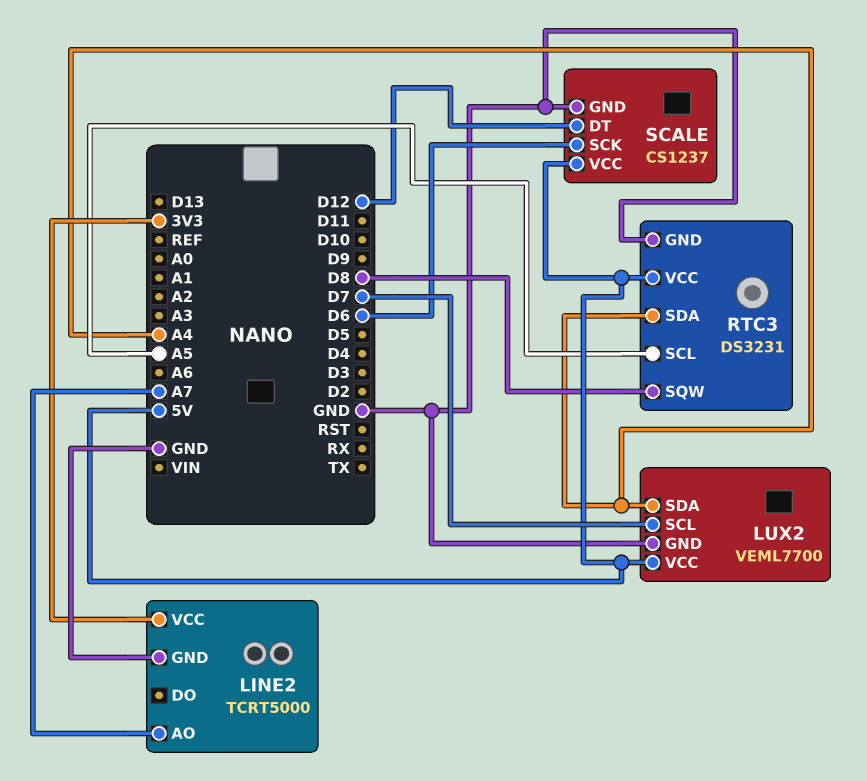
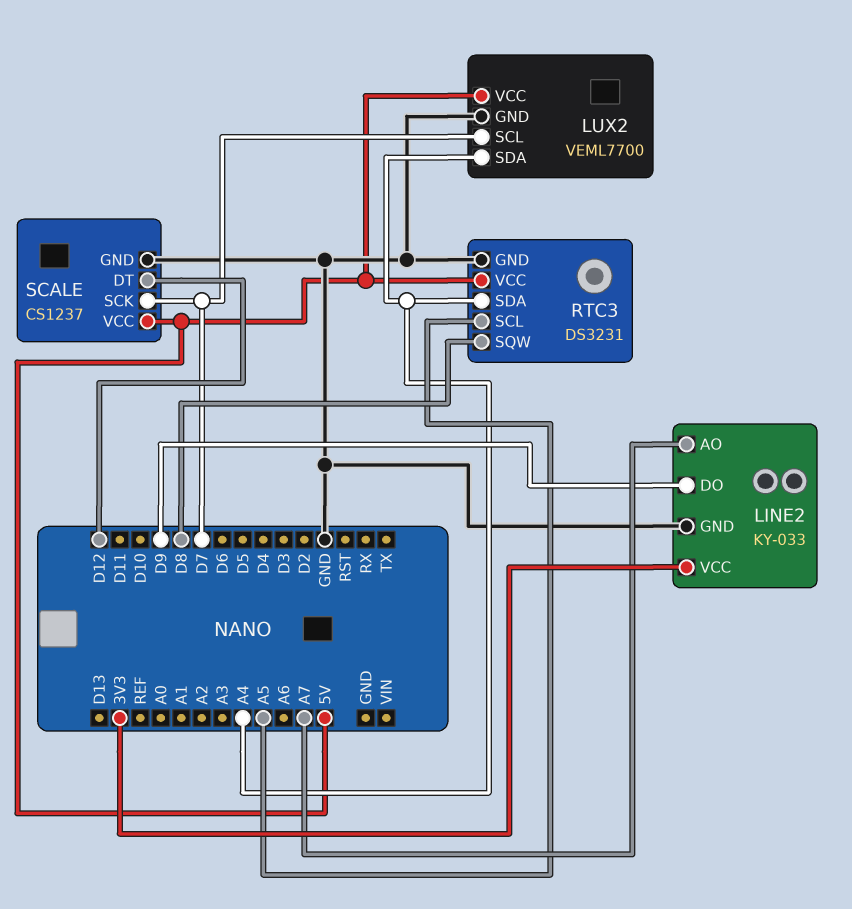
LINE2: TCRT5000 -> KY-033
LINE2 pin DO: none -> D9
SCALE pin SCK: D6 -> D7

